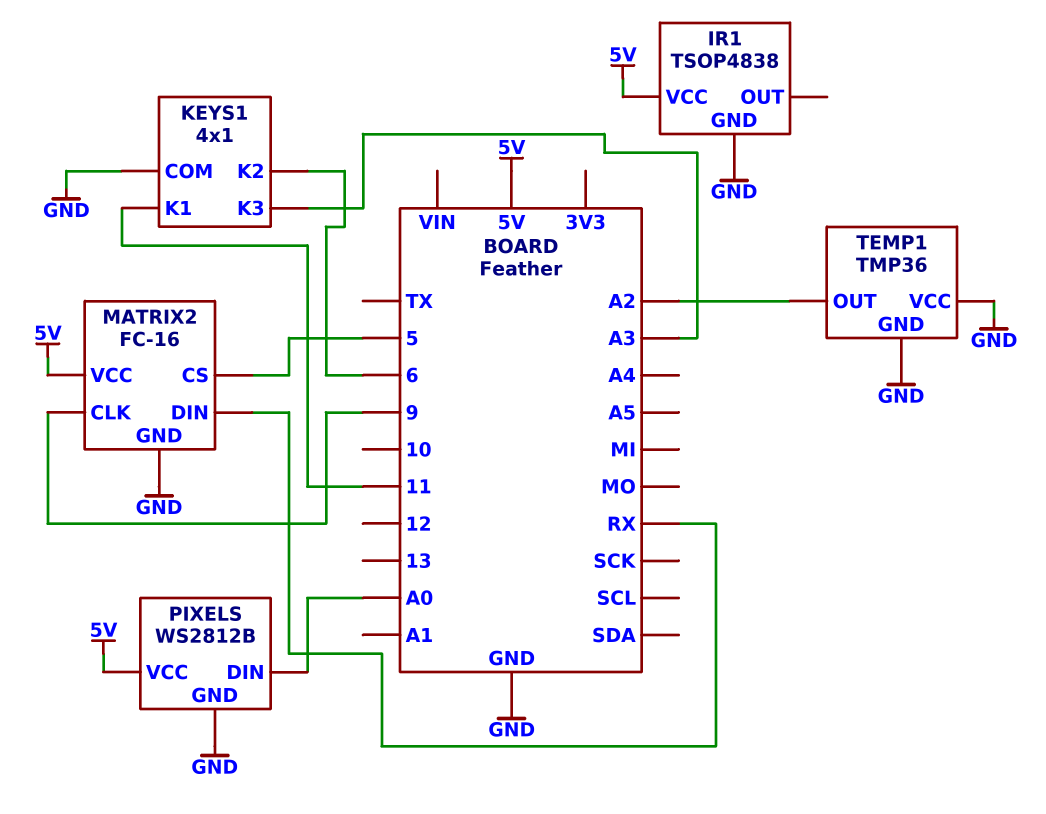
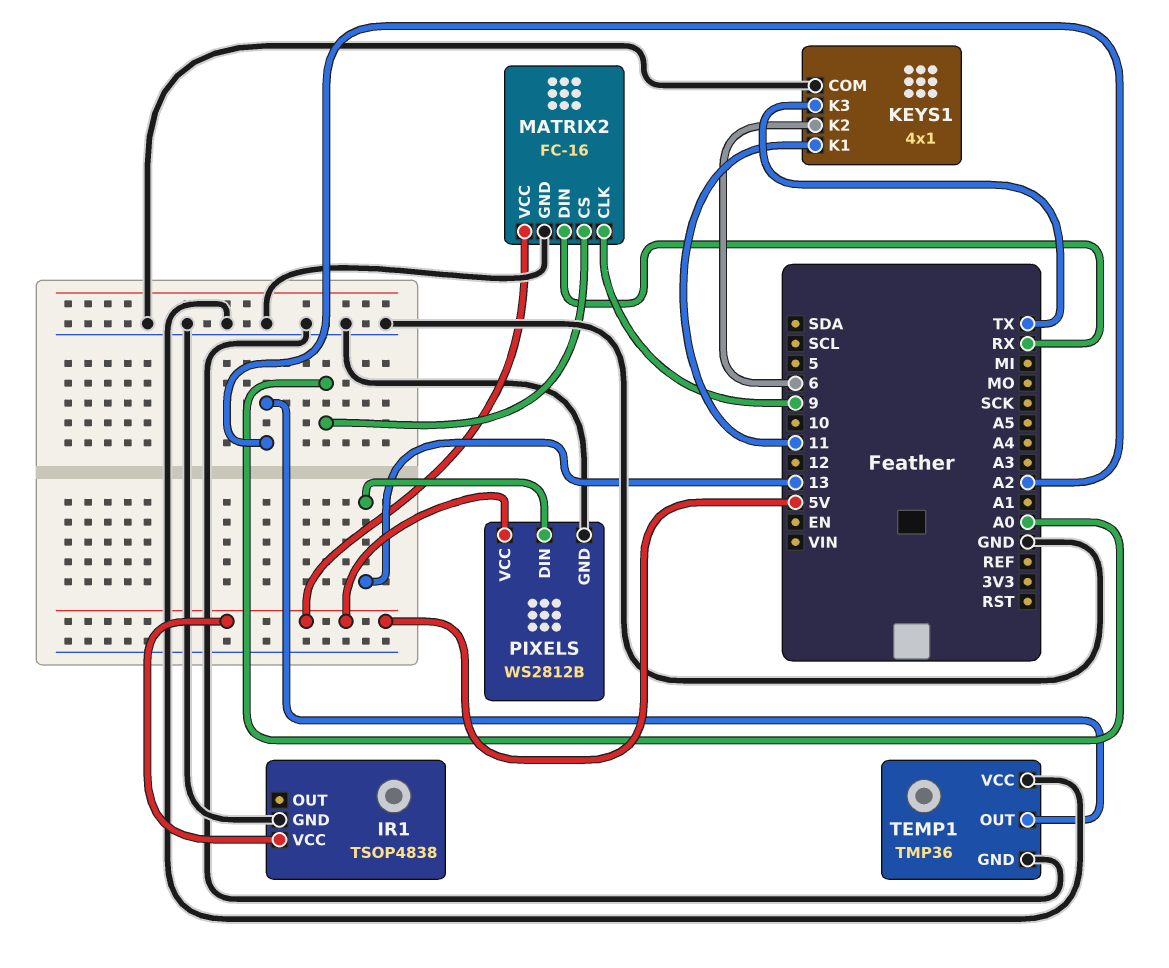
KEYS1 pin K3: A3 -> TX
MATRIX2 pin CS: 5 -> A0
PIXELS pin DIN: A0 -> 13

